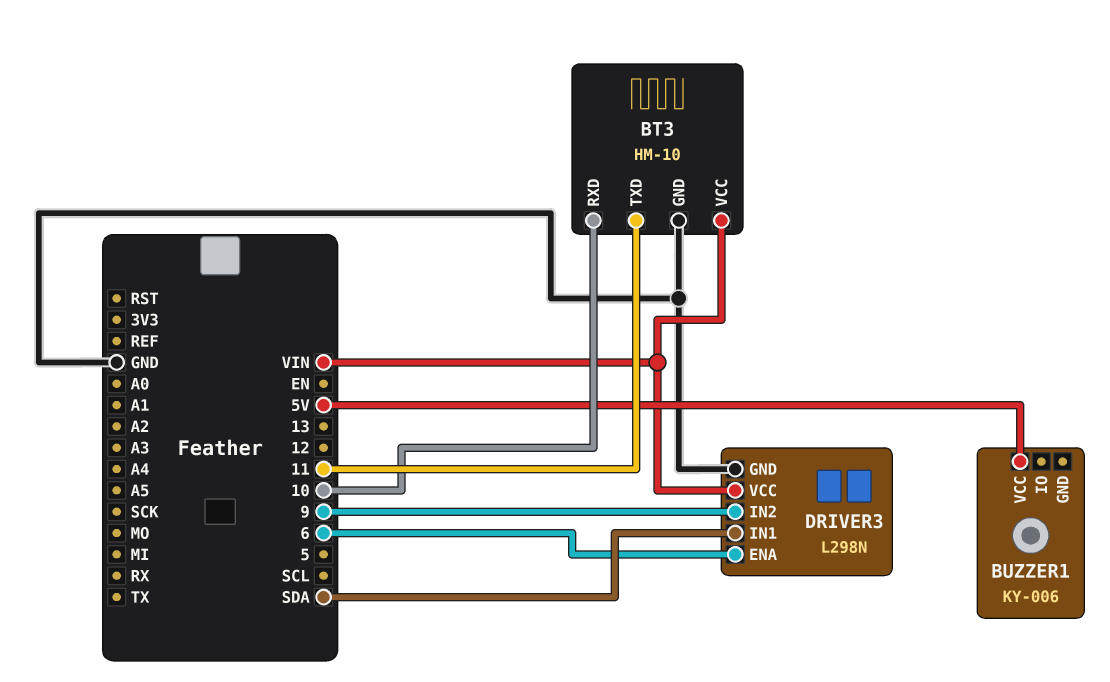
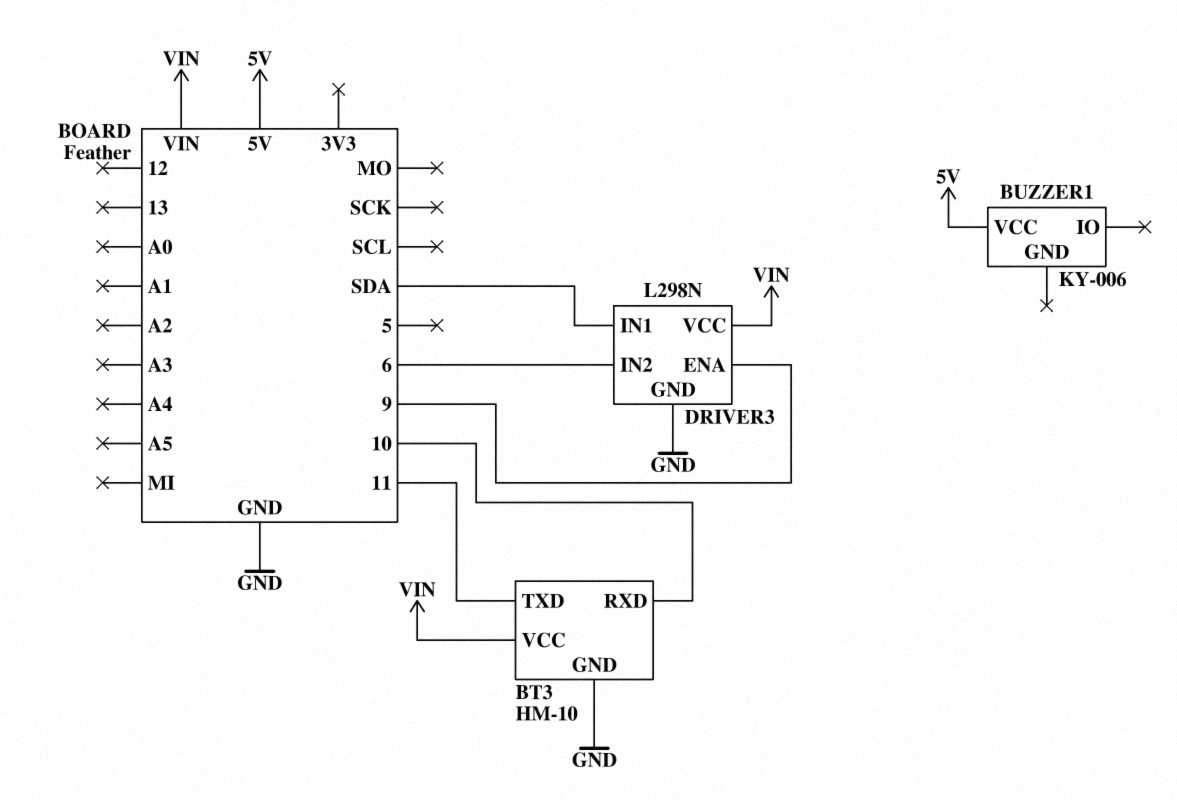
DRIVER3 pin ENA: 6 -> 9
DRIVER3 pin IN2: 9 -> 6

